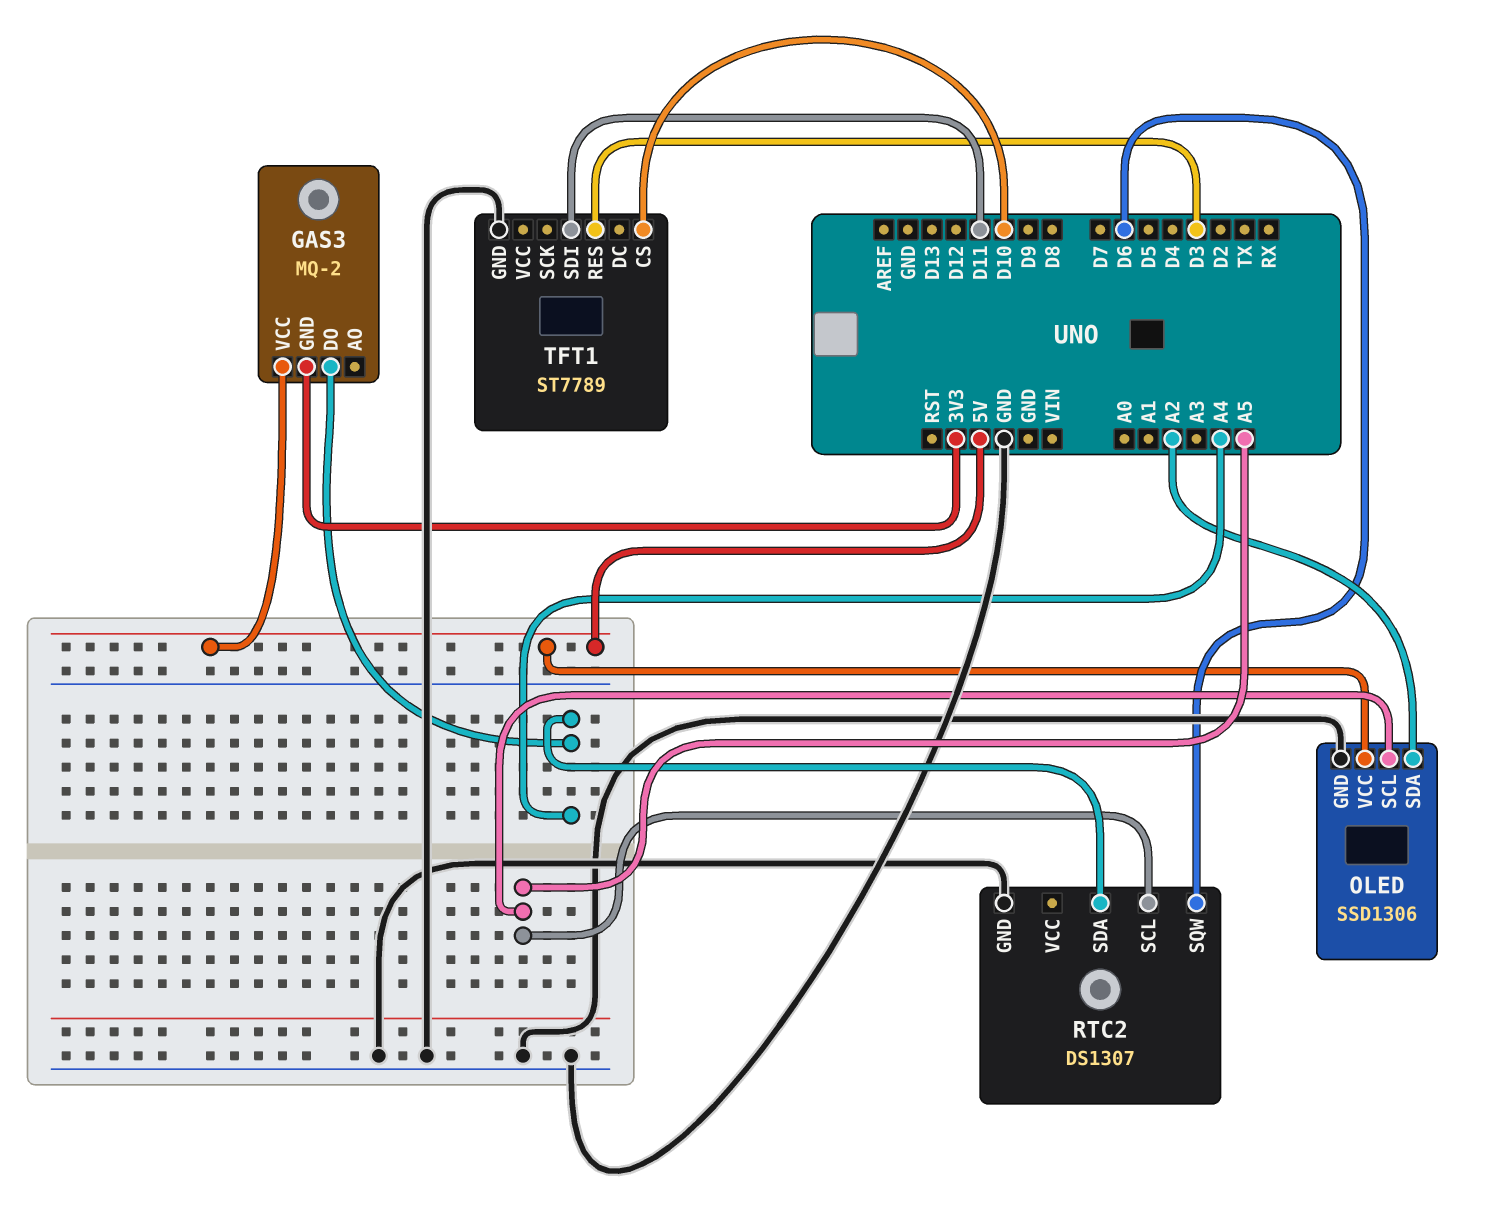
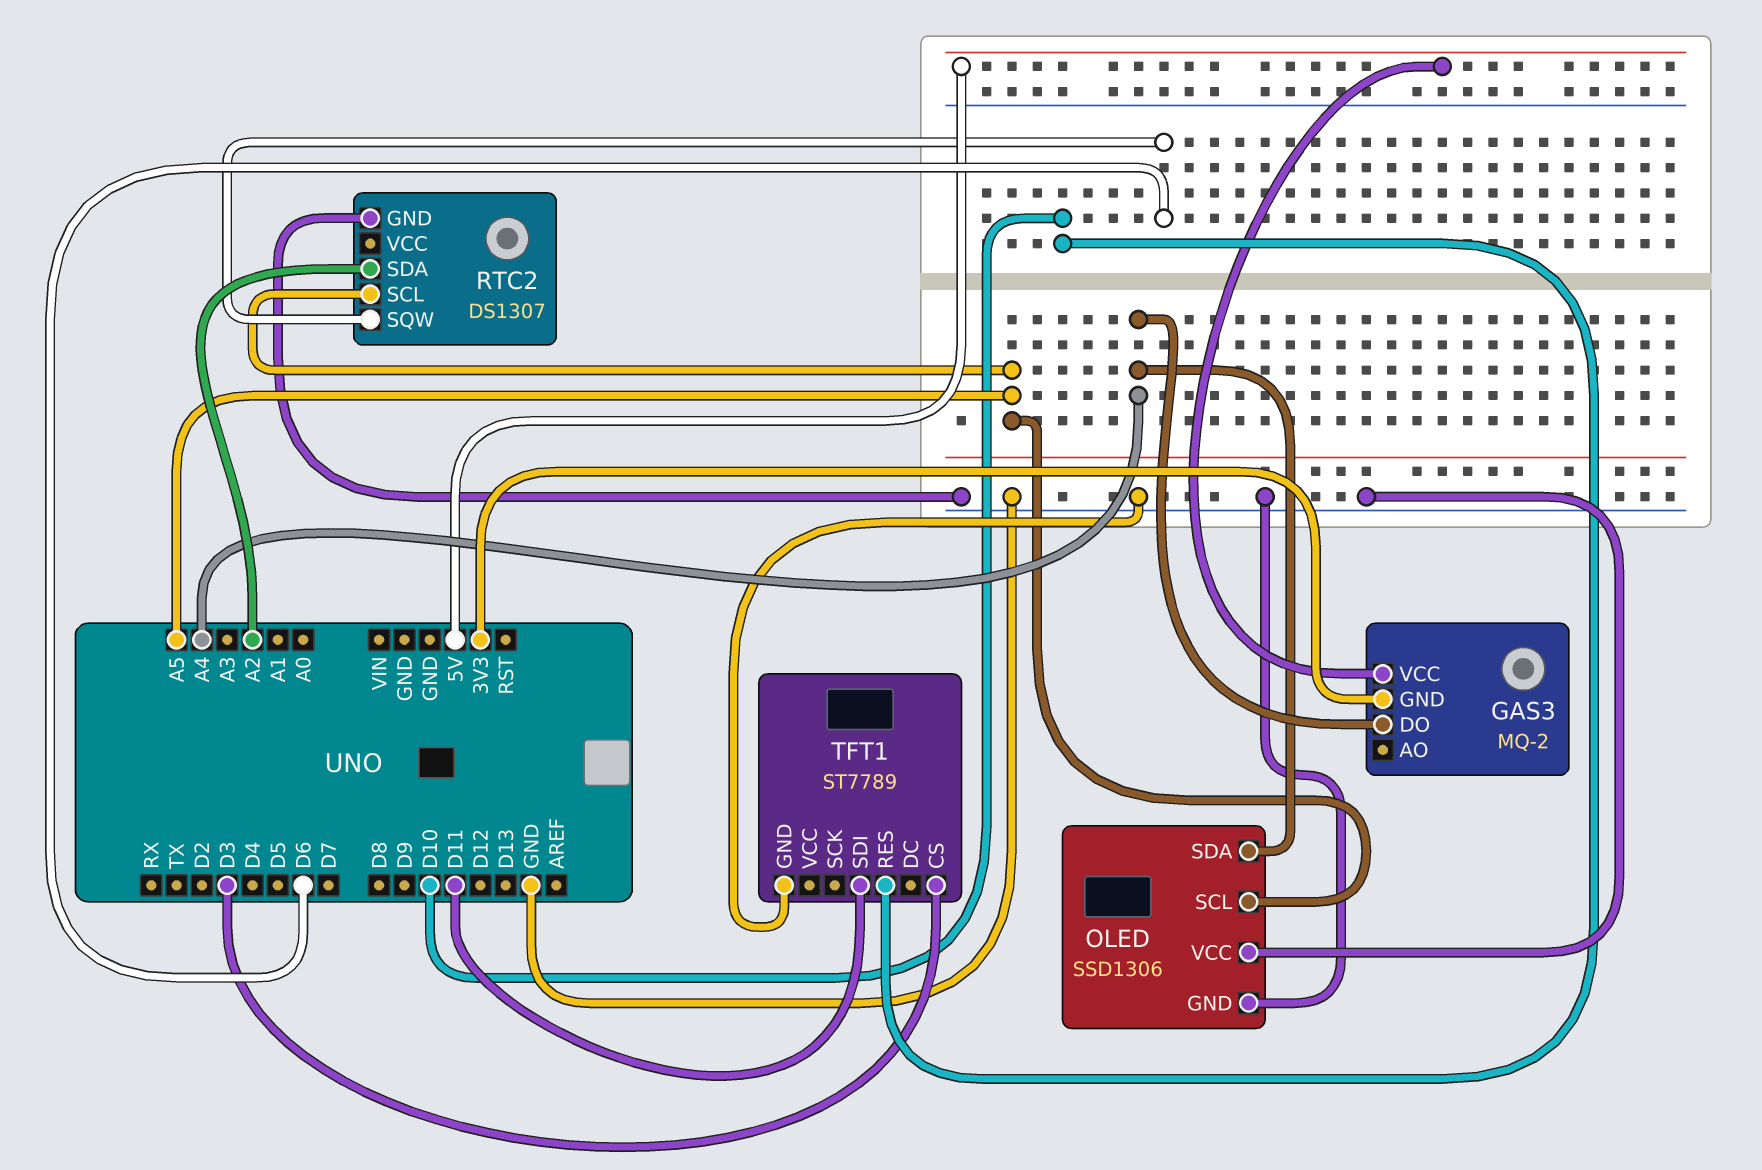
OLED pin SDA: A2 -> A4
OLED pin VCC: 5V -> GND
RTC2 pin SDA: A4 -> A2
TFT1 pin CS: D10 -> D3
TFT1 pin RES: D3 -> D10

